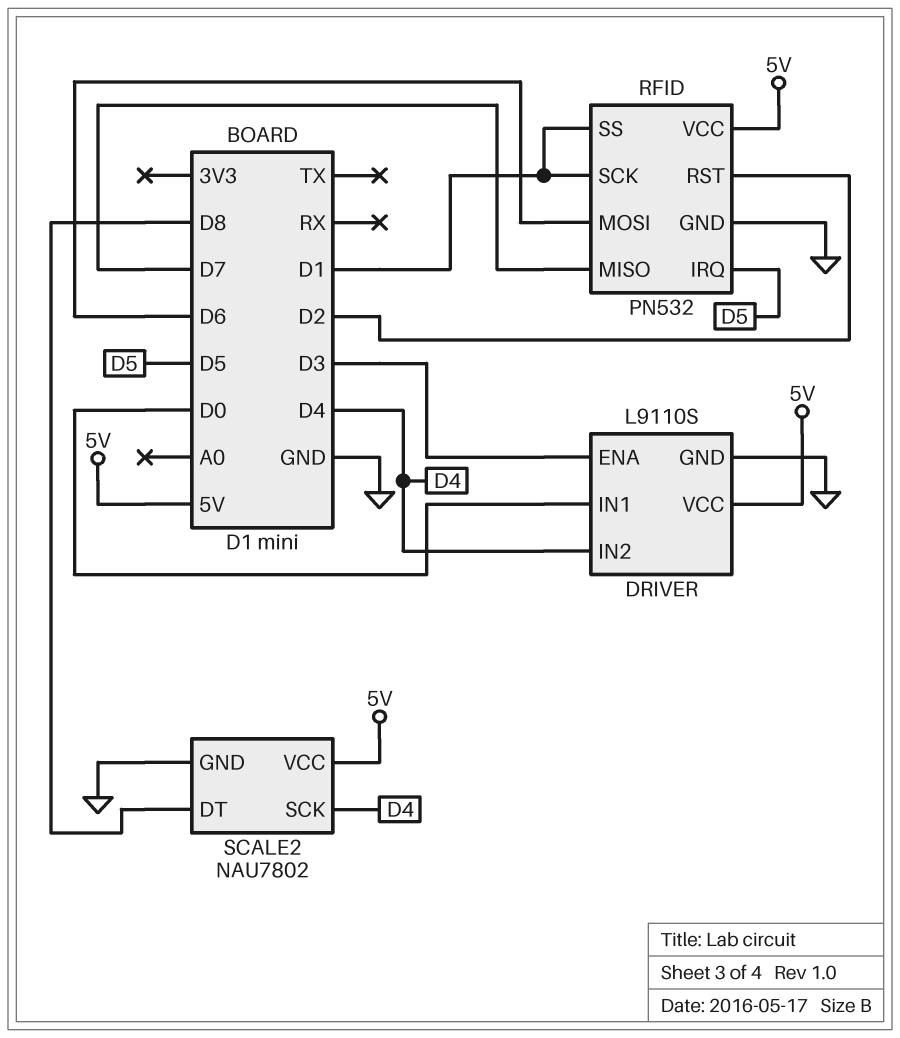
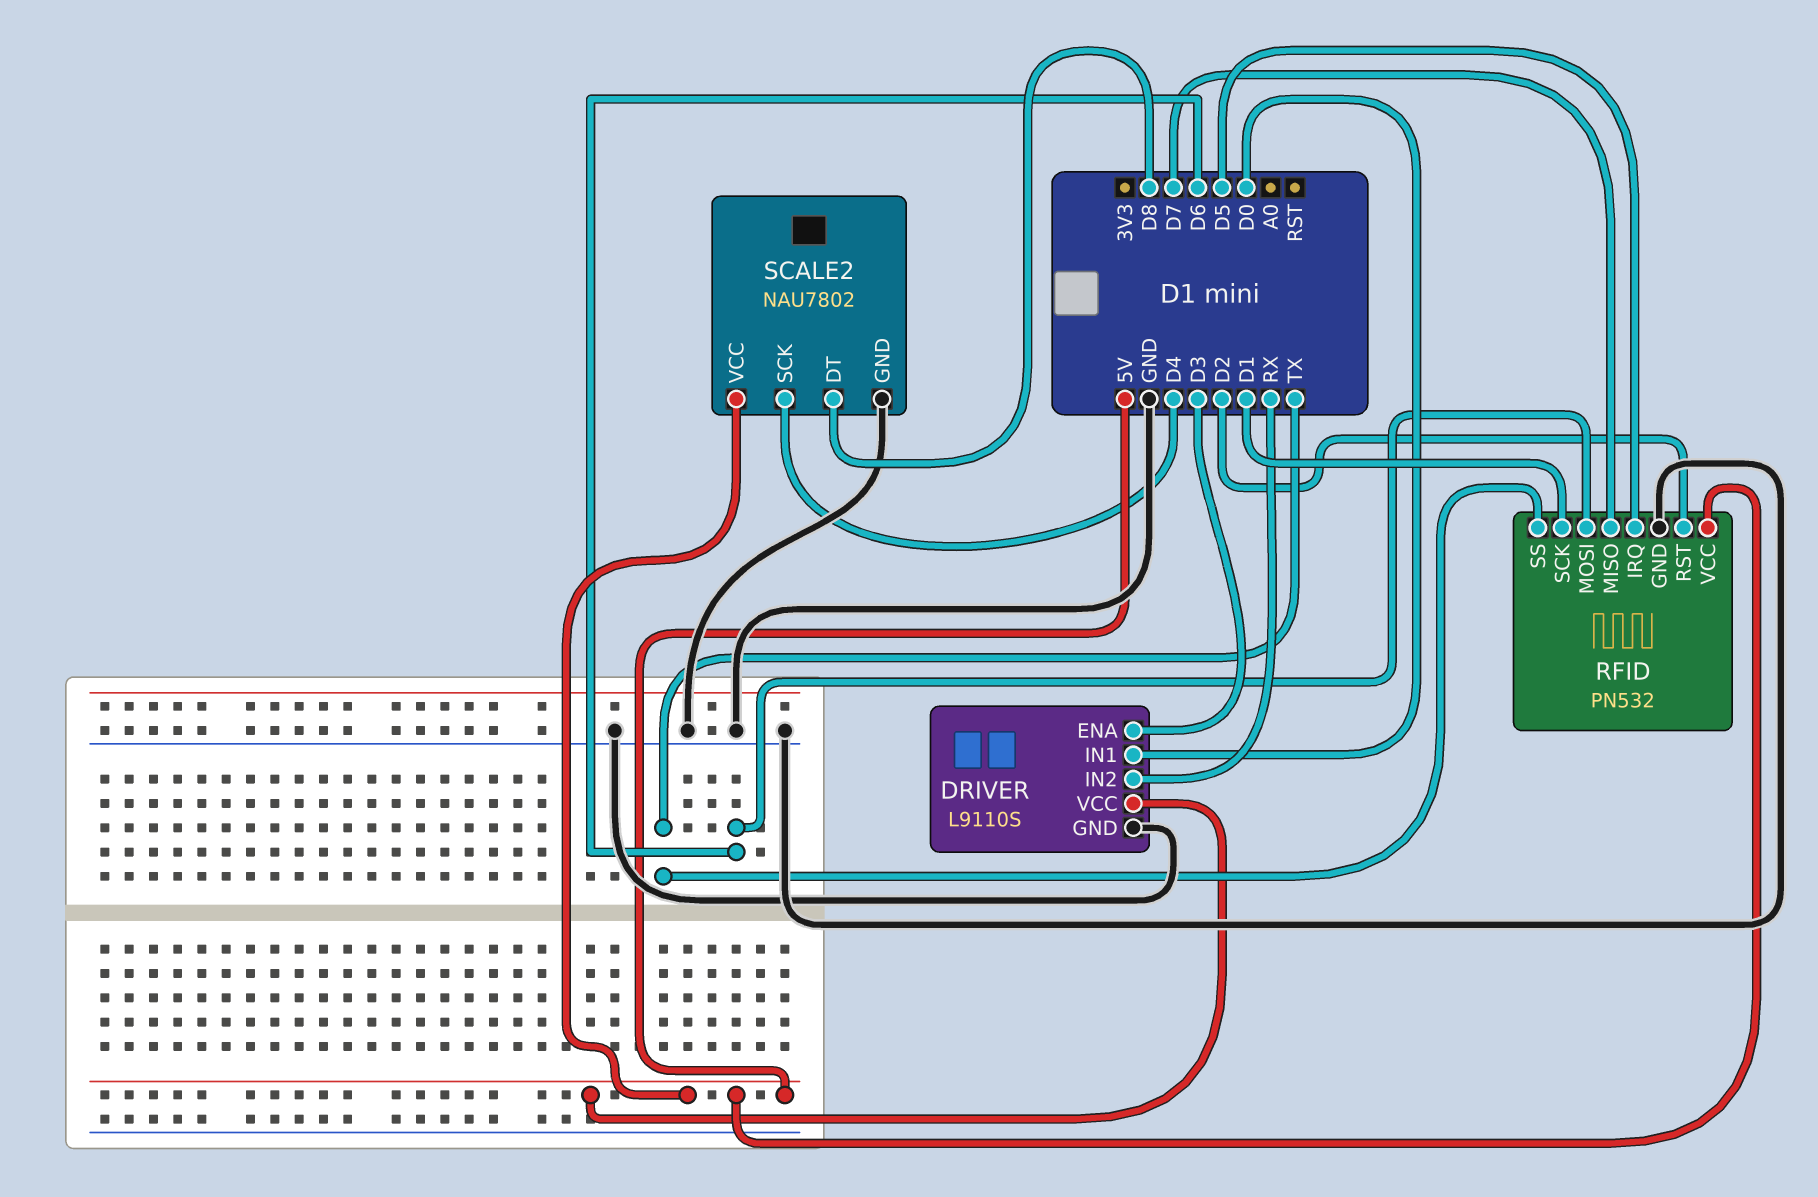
DRIVER pin IN2: D4 -> RX
RFID pin SS: D1 -> TX

